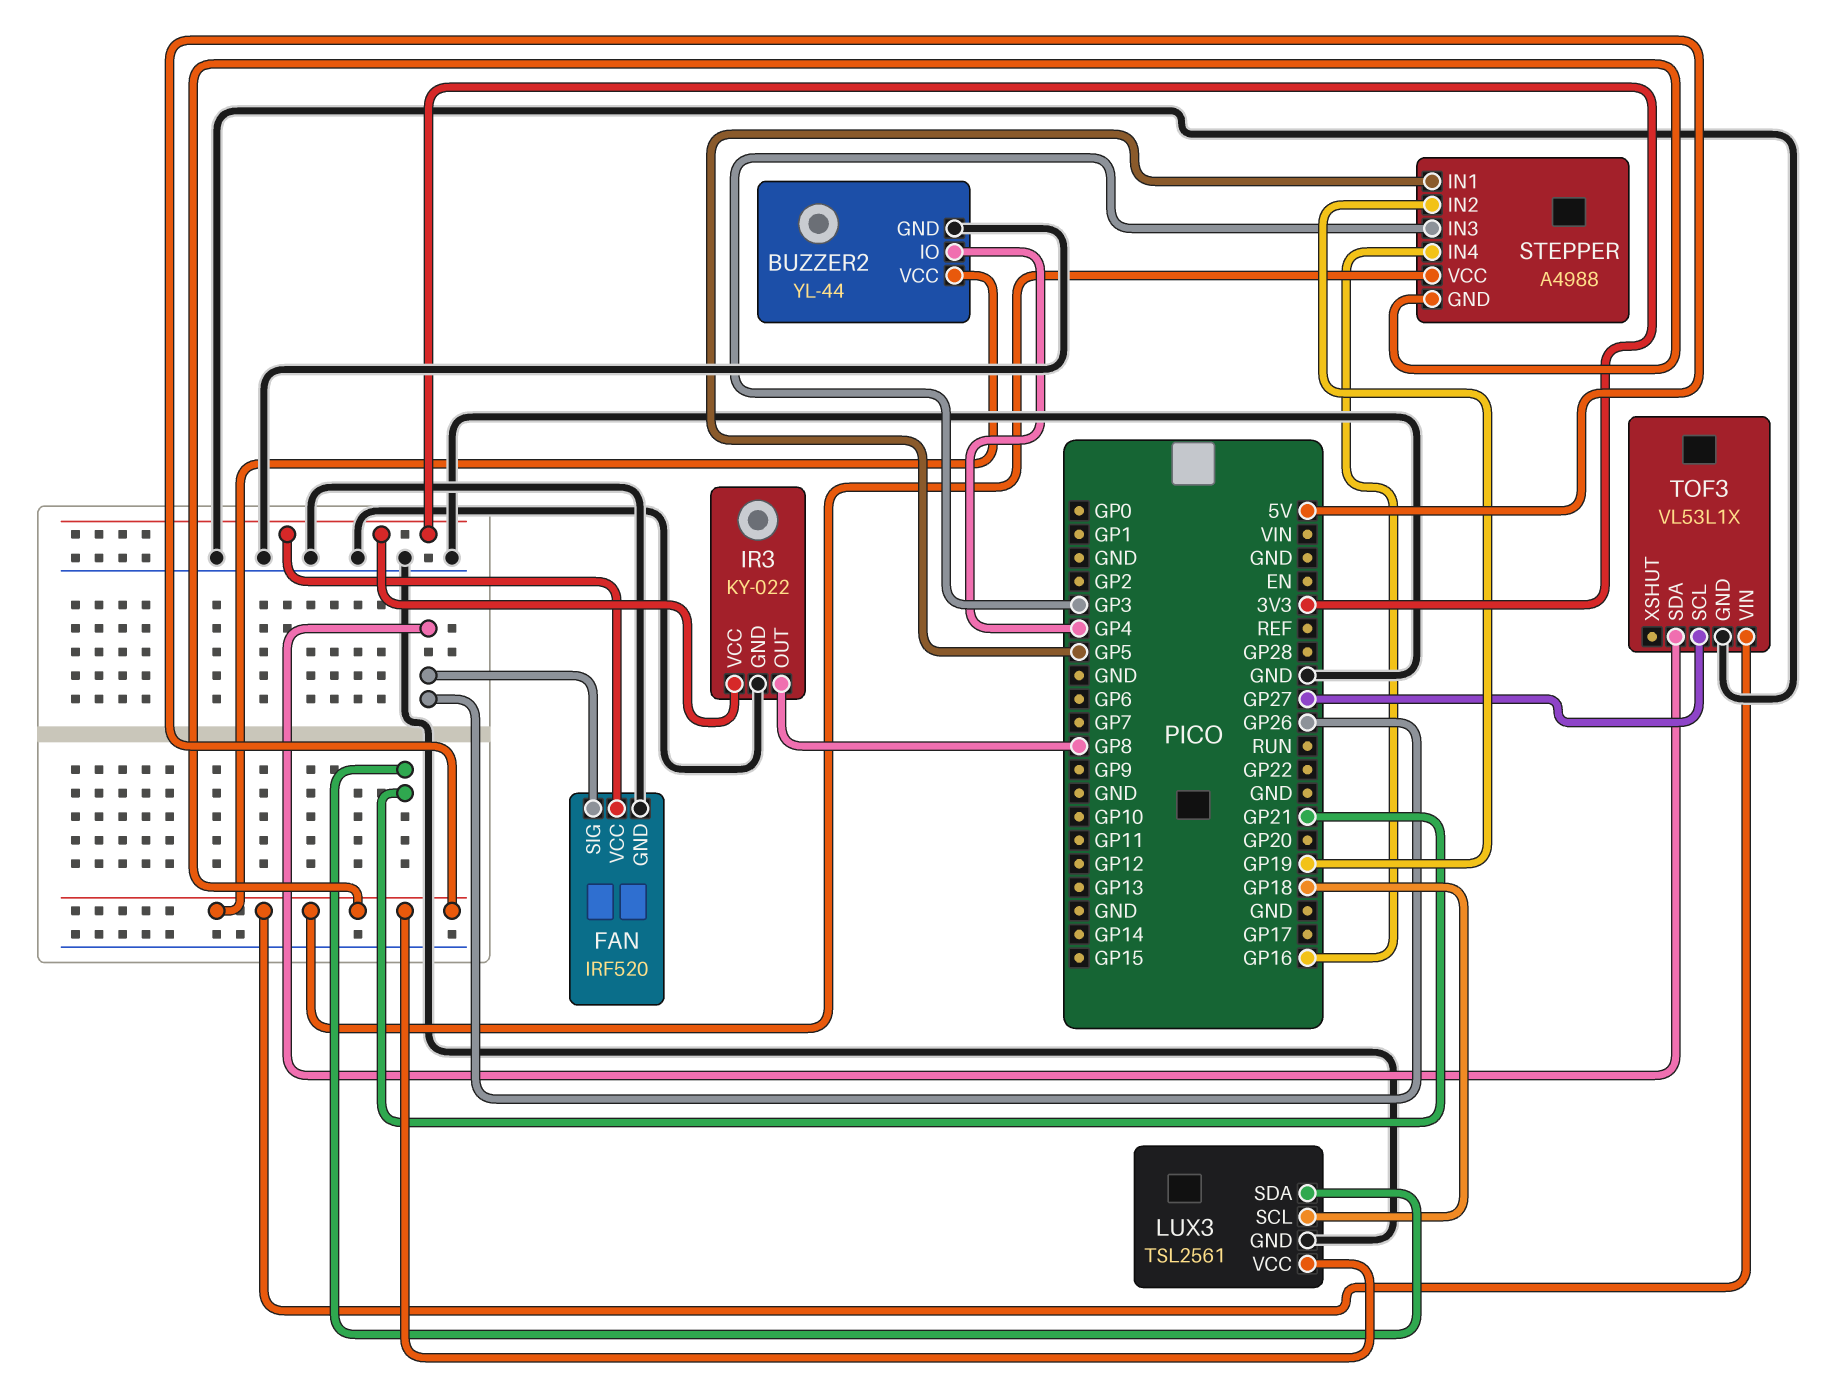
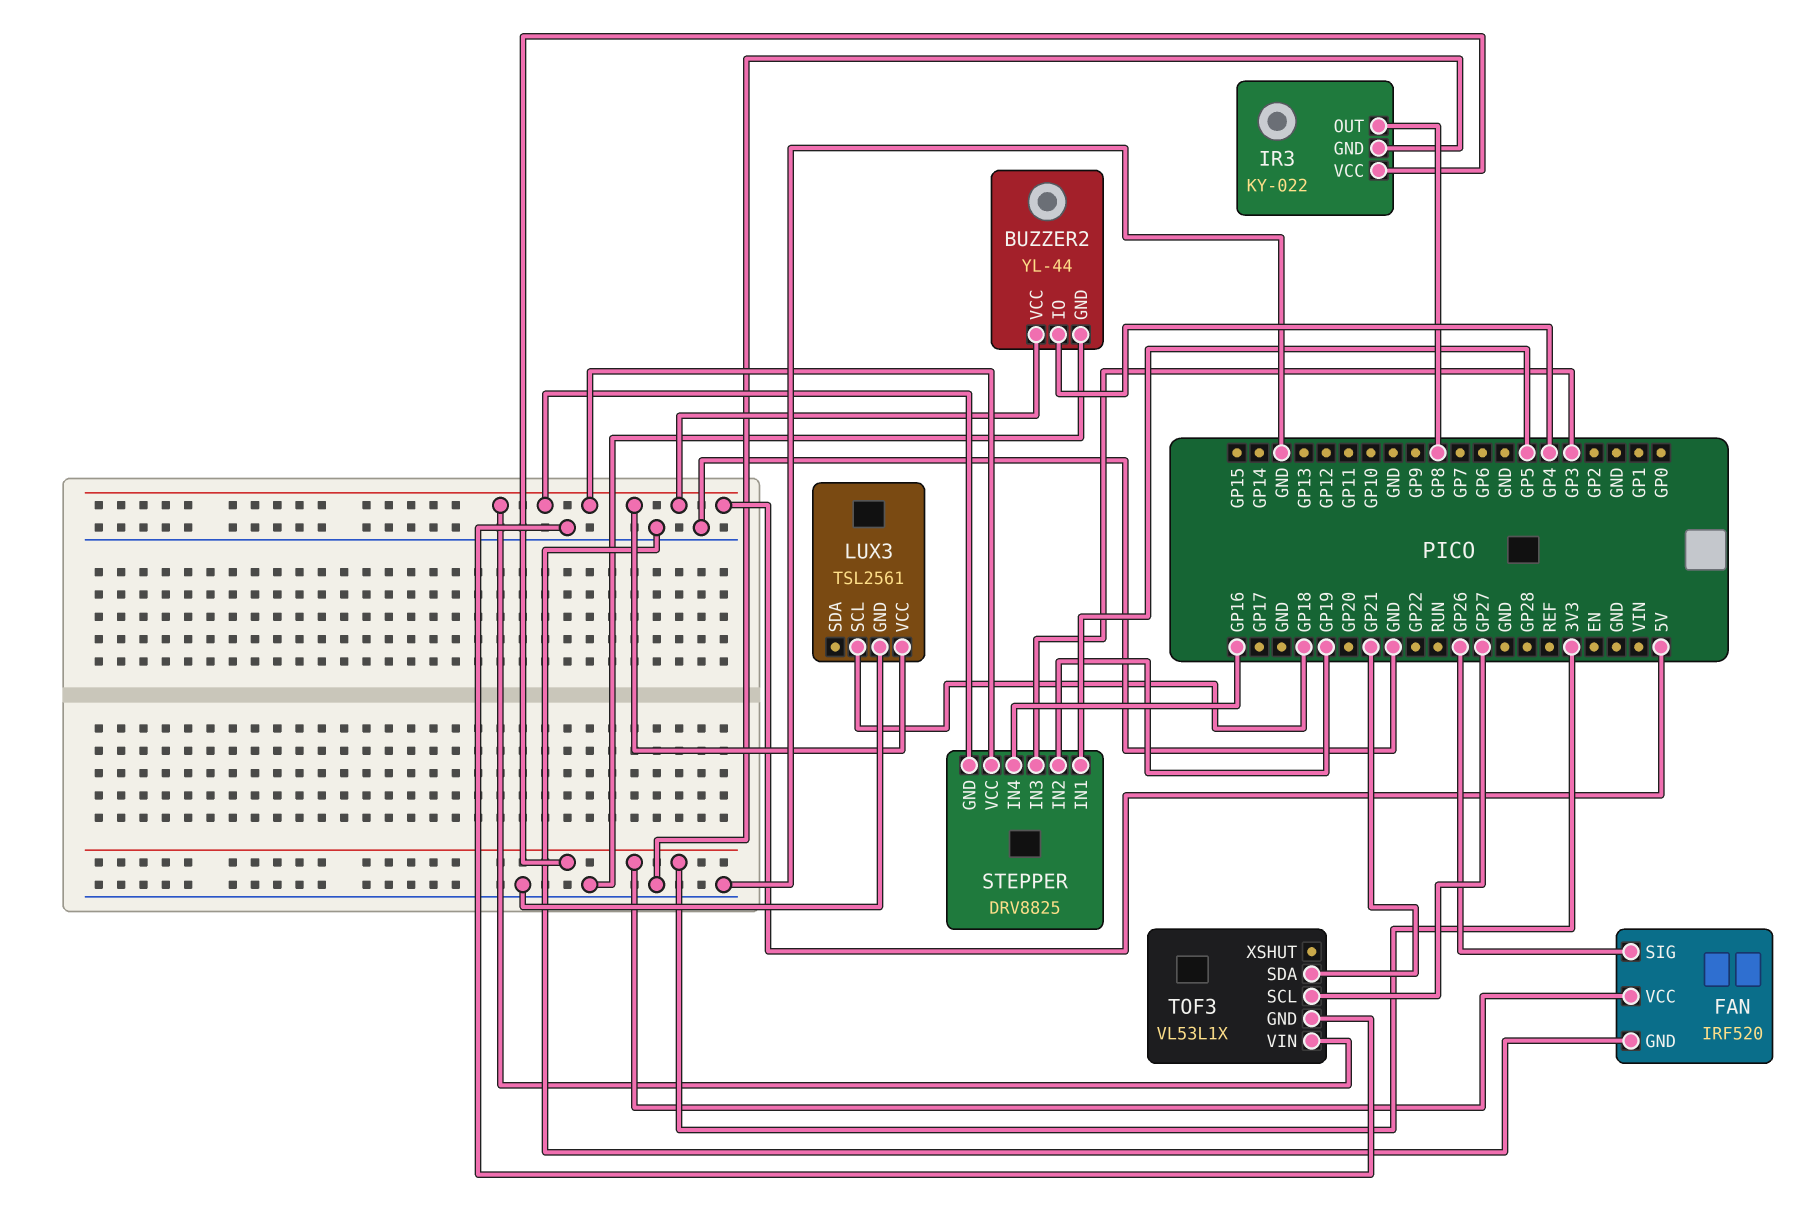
LUX3 pin SDA: GP21 -> none
STEPPER: A4988 -> DRV8825
TOF3 pin SDA: GP26 -> GP21

